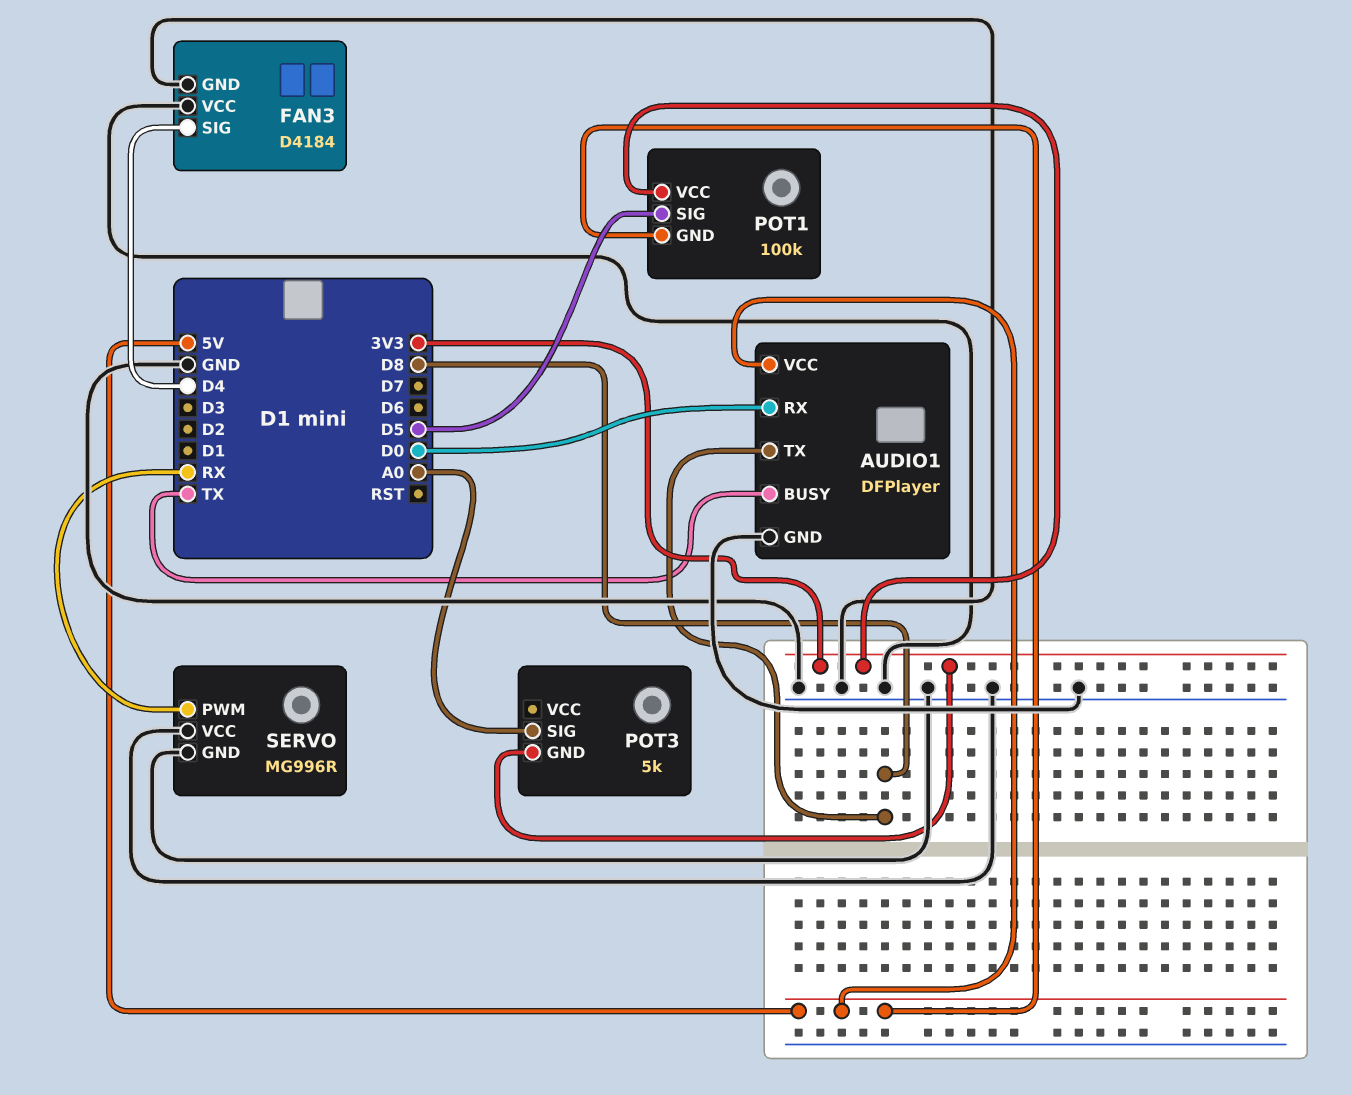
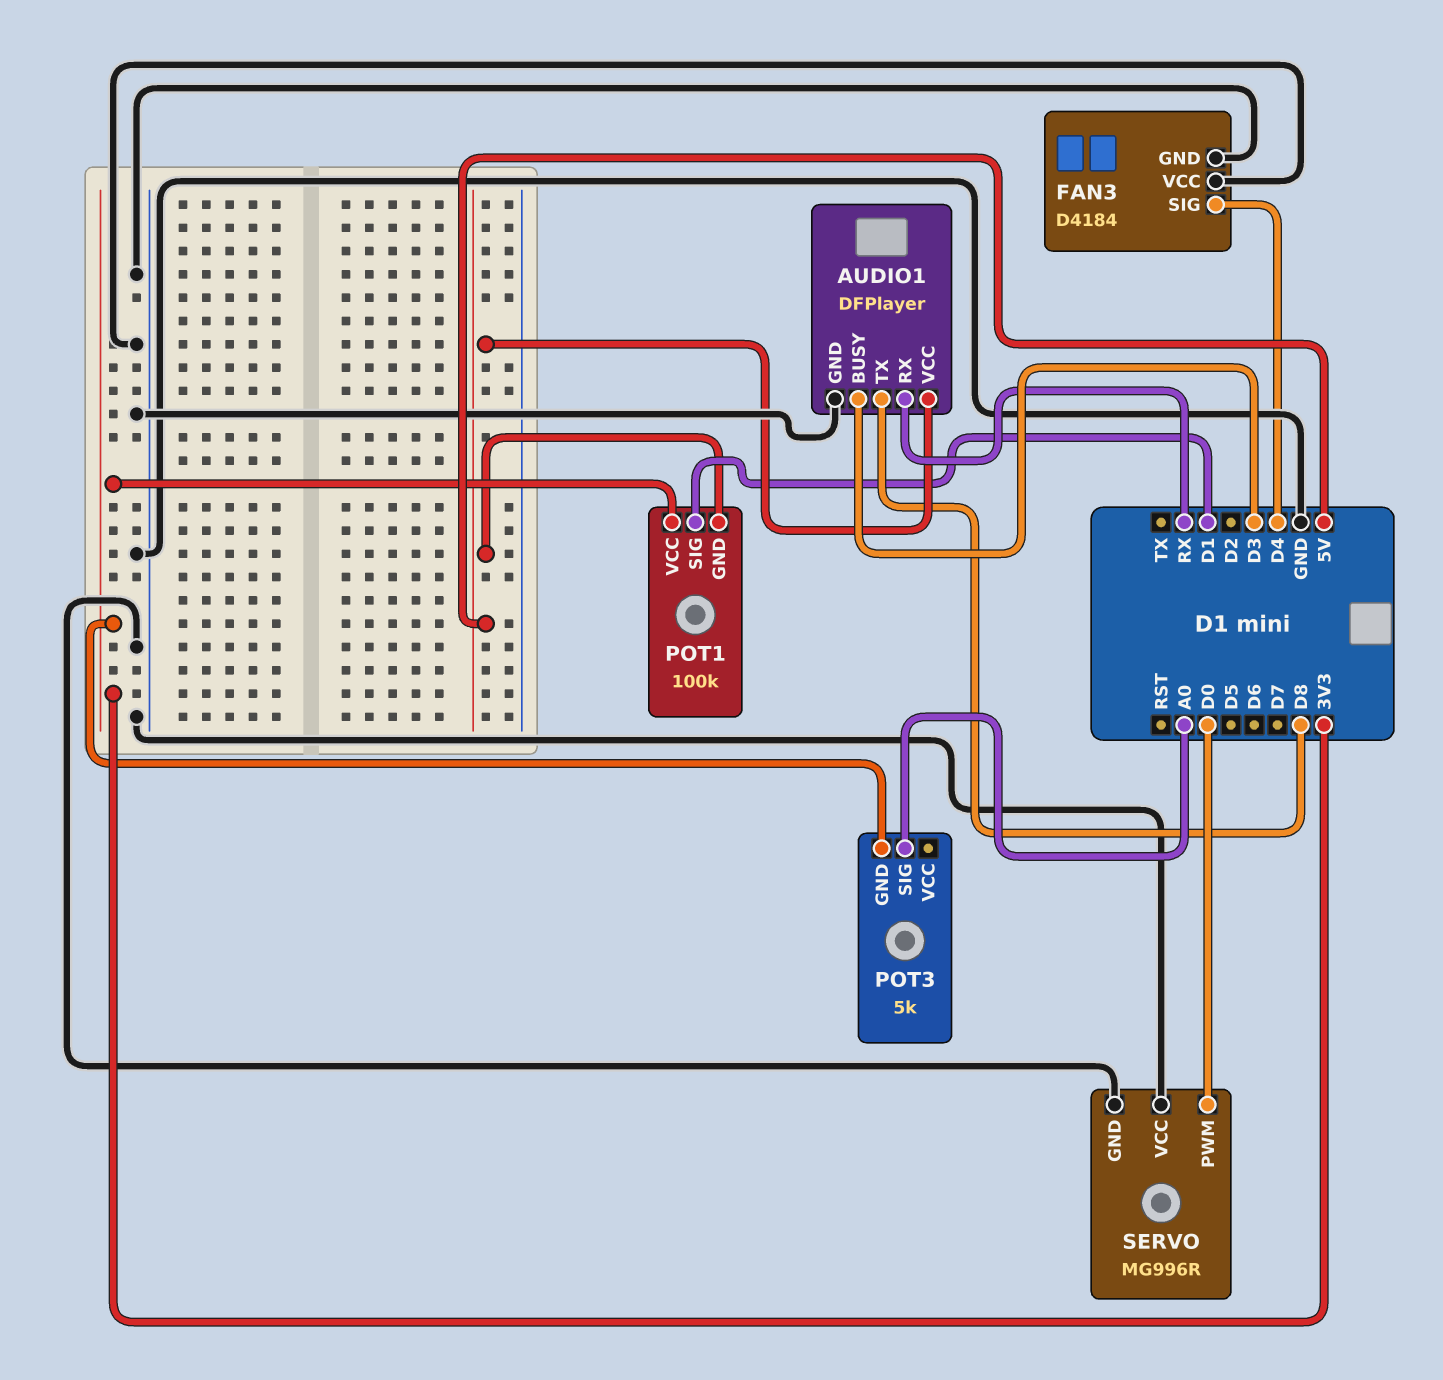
AUDIO1 pin BUSY: TX -> D3
AUDIO1 pin RX: D0 -> RX
POT1 pin SIG: D5 -> D1
SERVO pin PWM: RX -> D0

